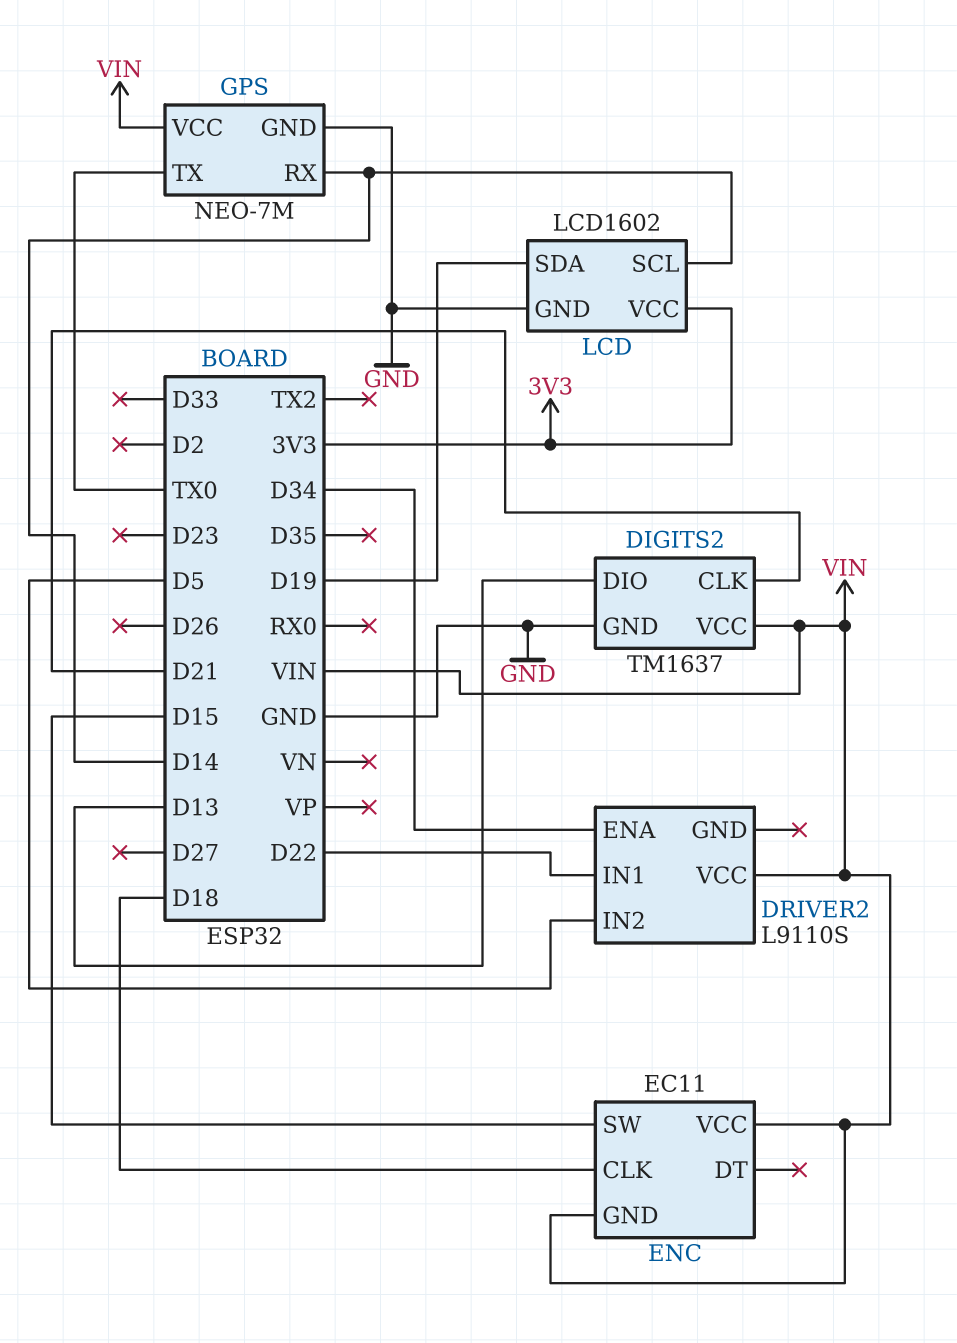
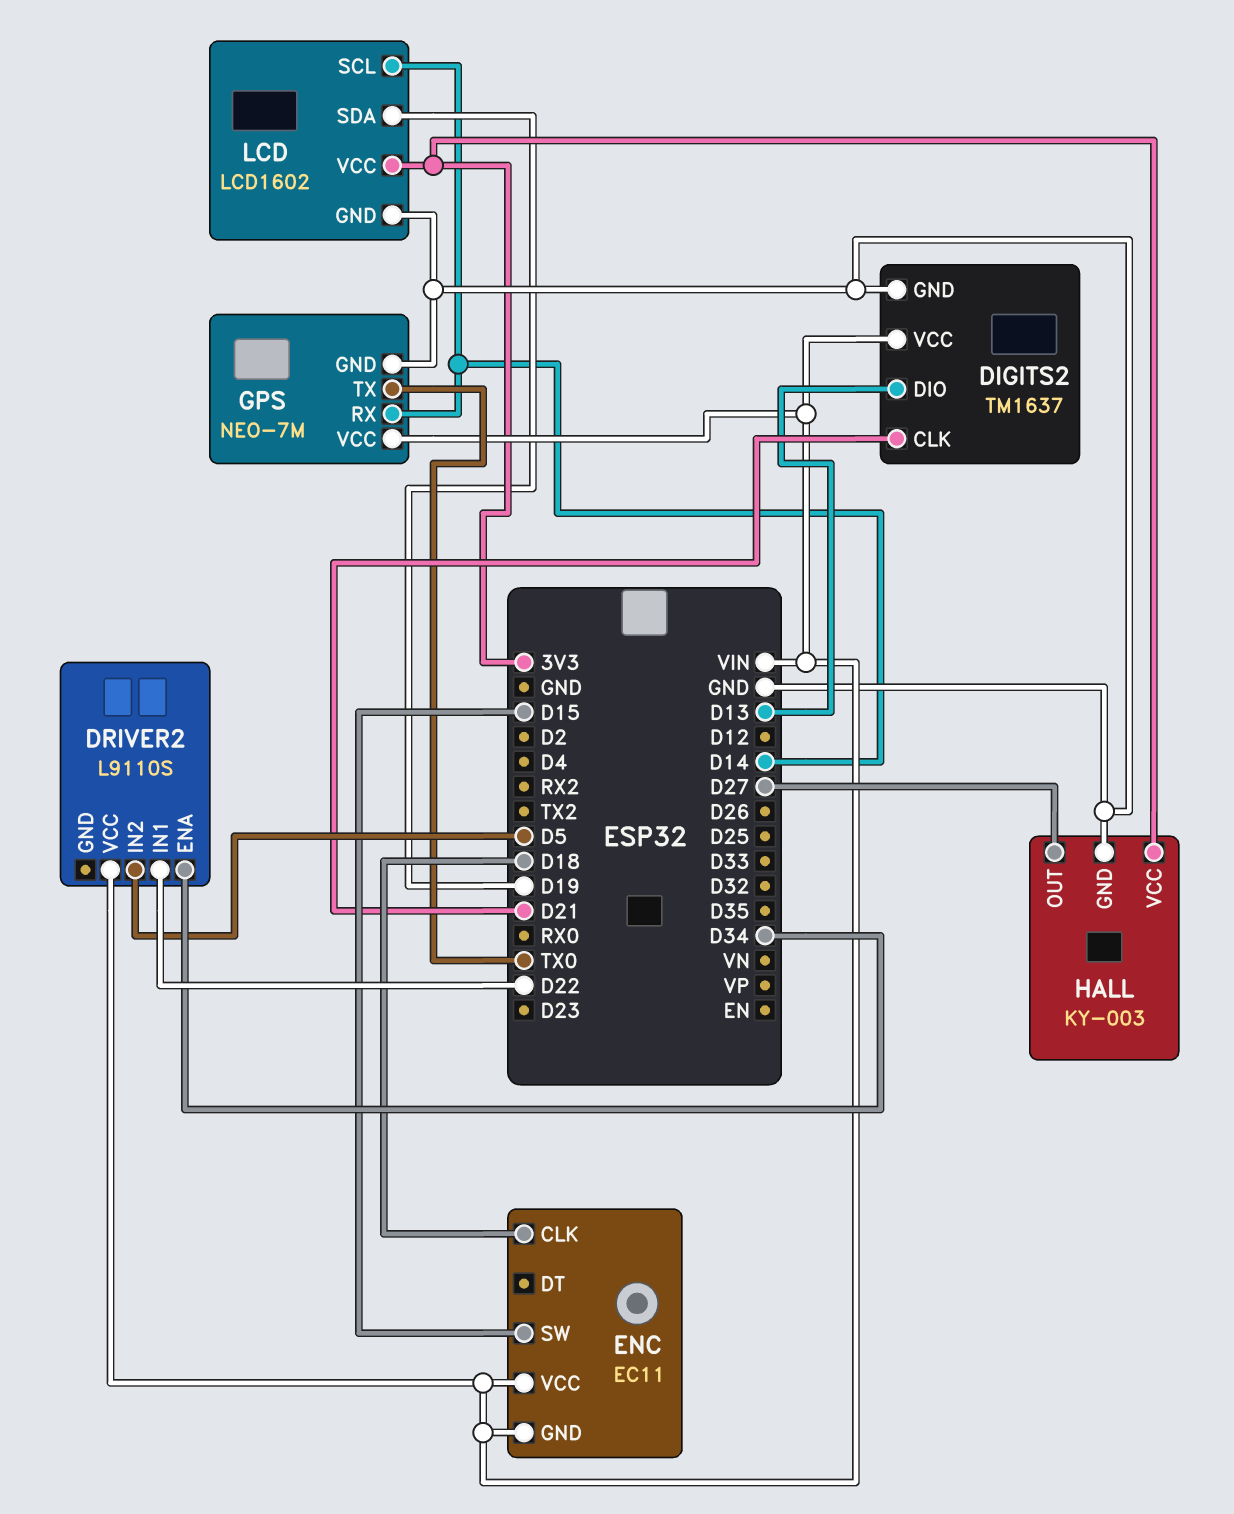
HALL: none -> KY-003
HALL pin GND: none -> GND
HALL pin OUT: none -> D27
HALL pin VCC: none -> 3V3

